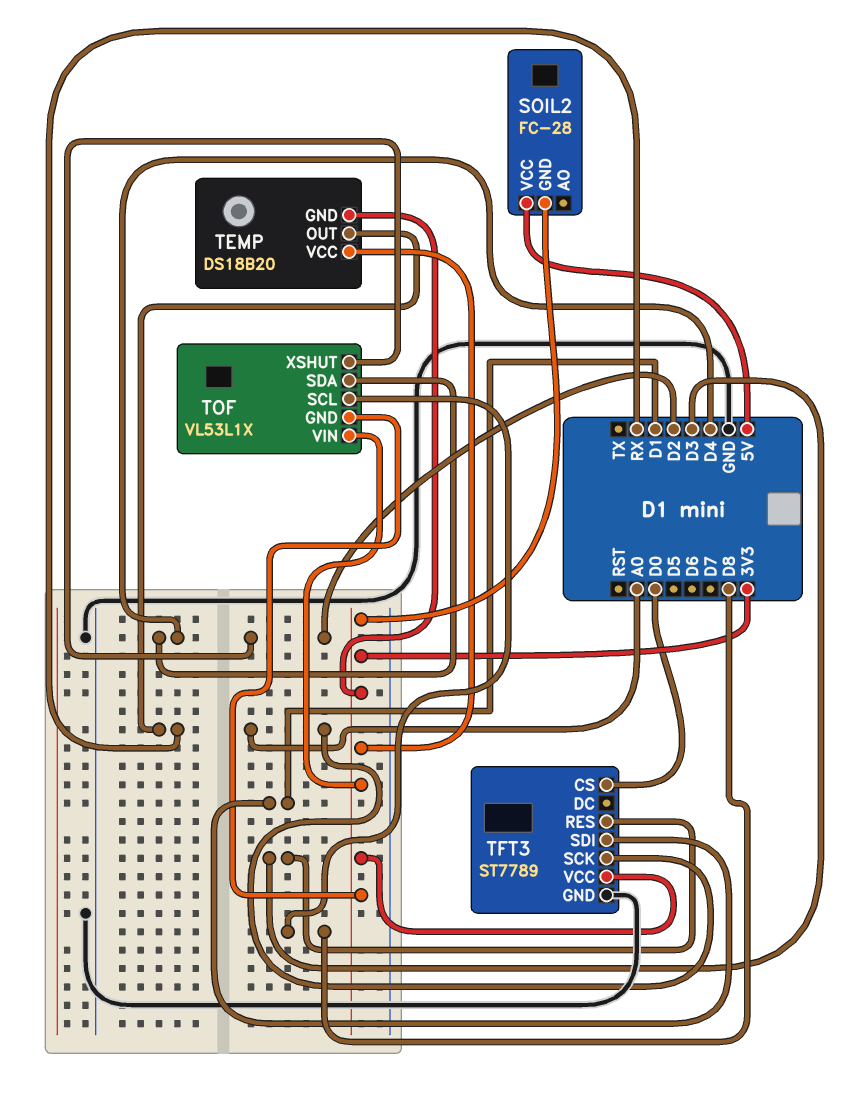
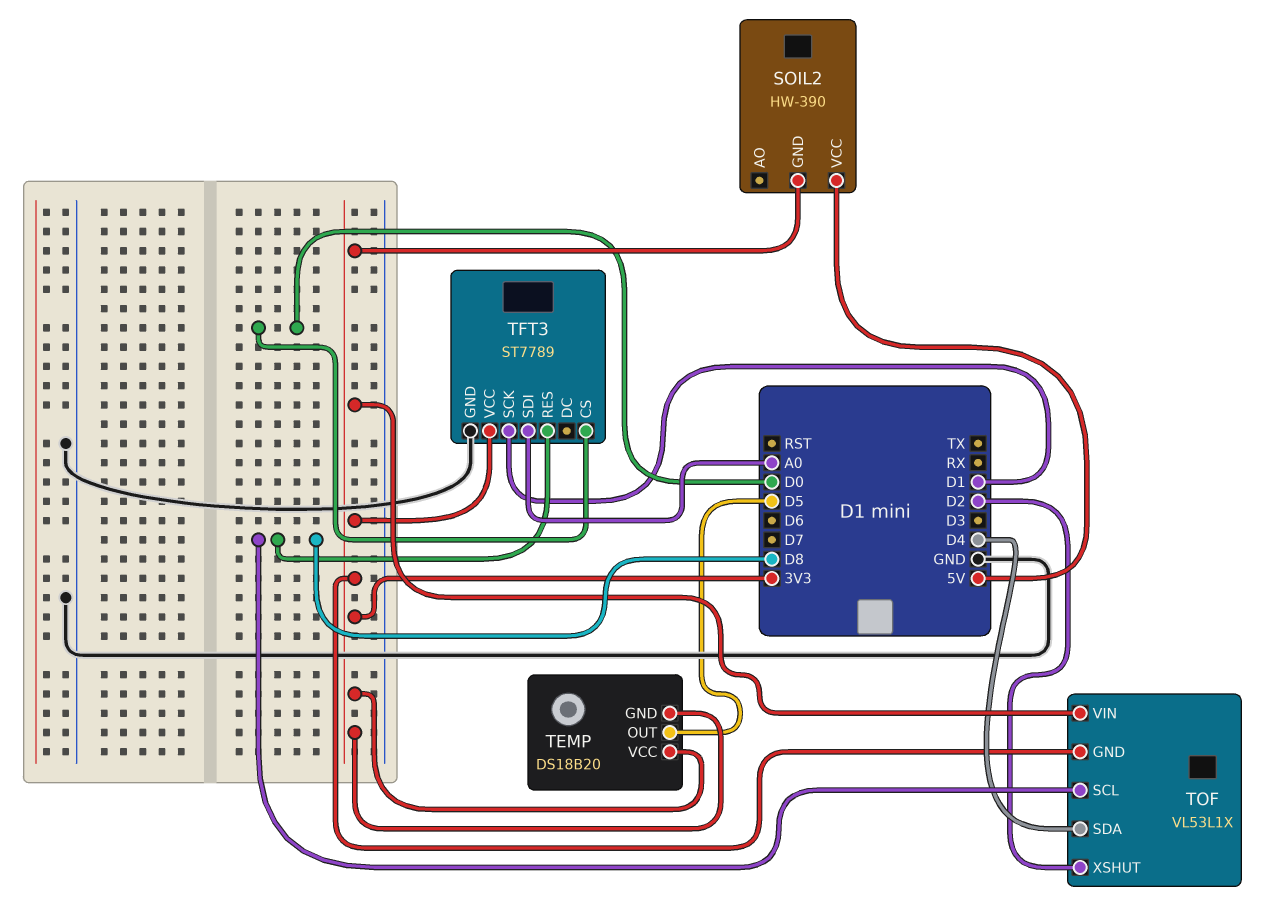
SOIL2: FC-28 -> HW-390
TEMP pin OUT: RX -> D5
TFT3 pin RES: D3 -> D8
TFT3 pin SCK: A0 -> D1
TFT3 pin SDI: D1 -> A0

